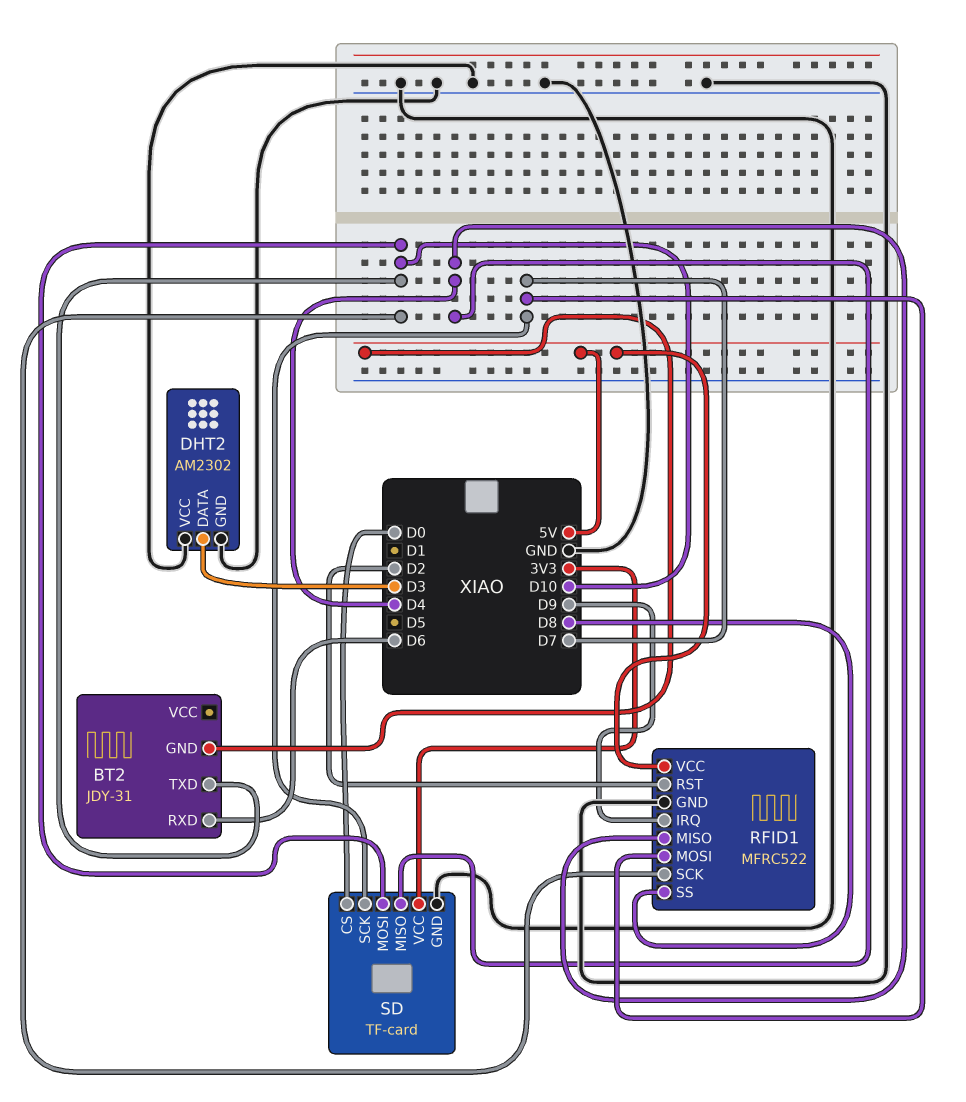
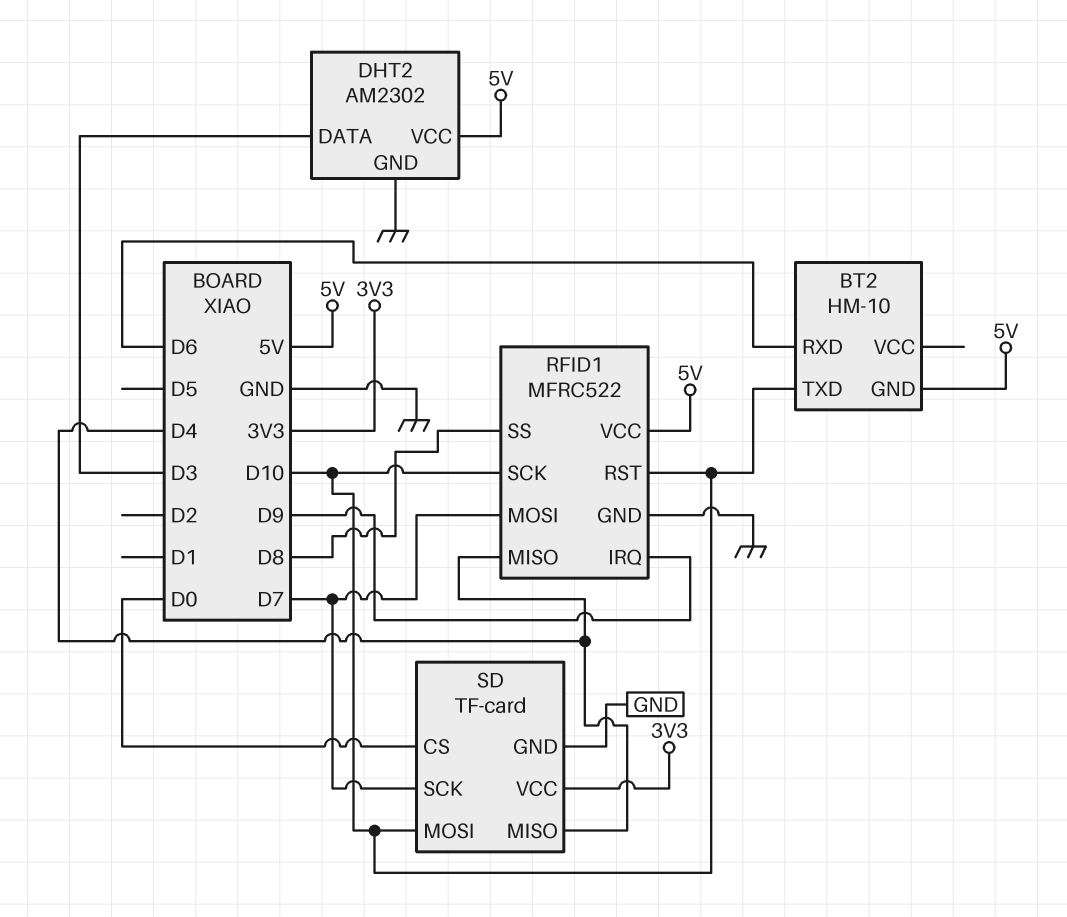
BT2: JDY-31 -> HM-10
DHT2 pin VCC: GND -> 5V
RFID1 pin RST: D2 -> D10

